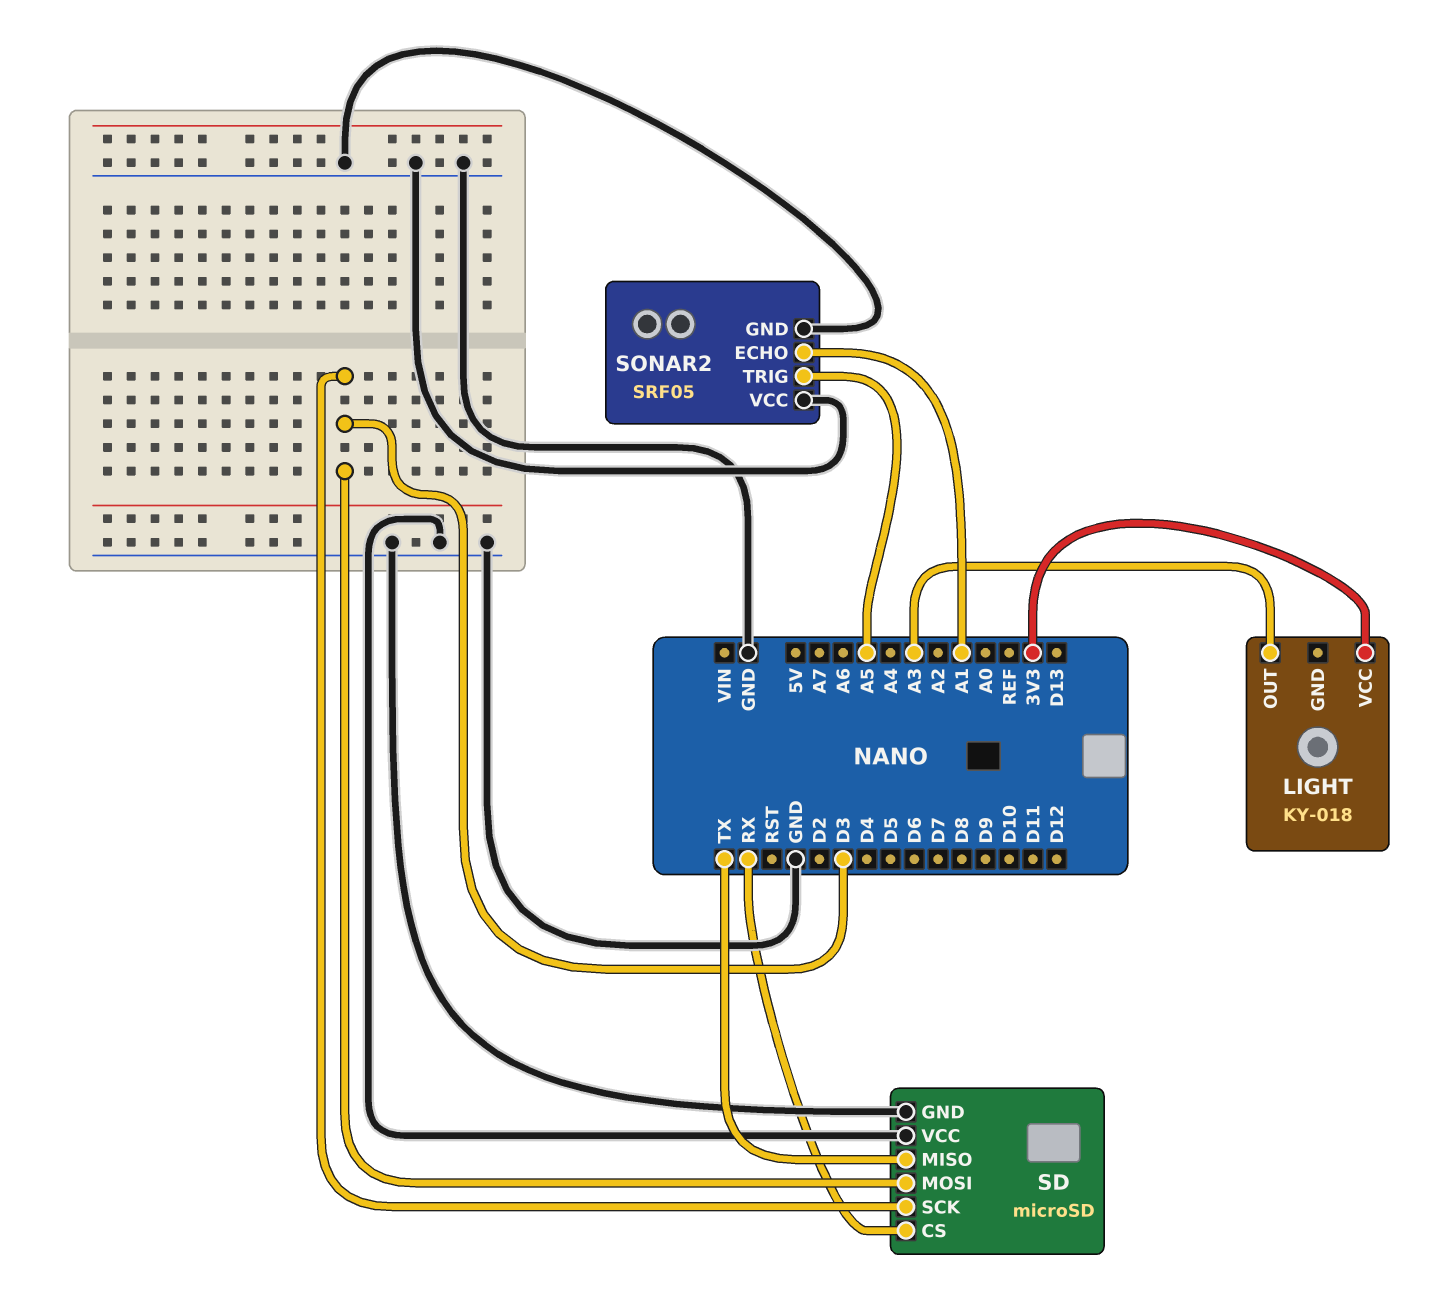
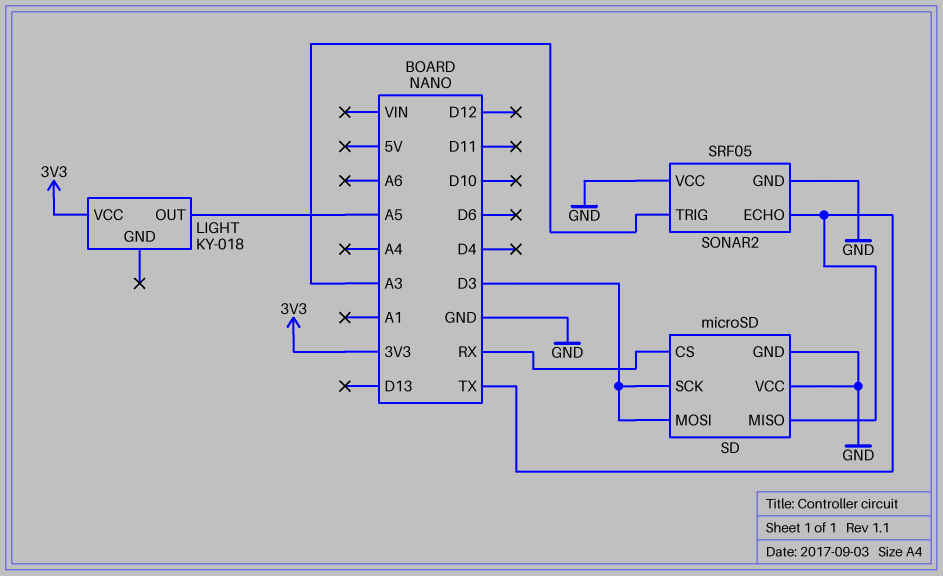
LIGHT pin OUT: A3 -> A5
SONAR2 pin ECHO: A1 -> TX
SONAR2 pin TRIG: A5 -> A3

